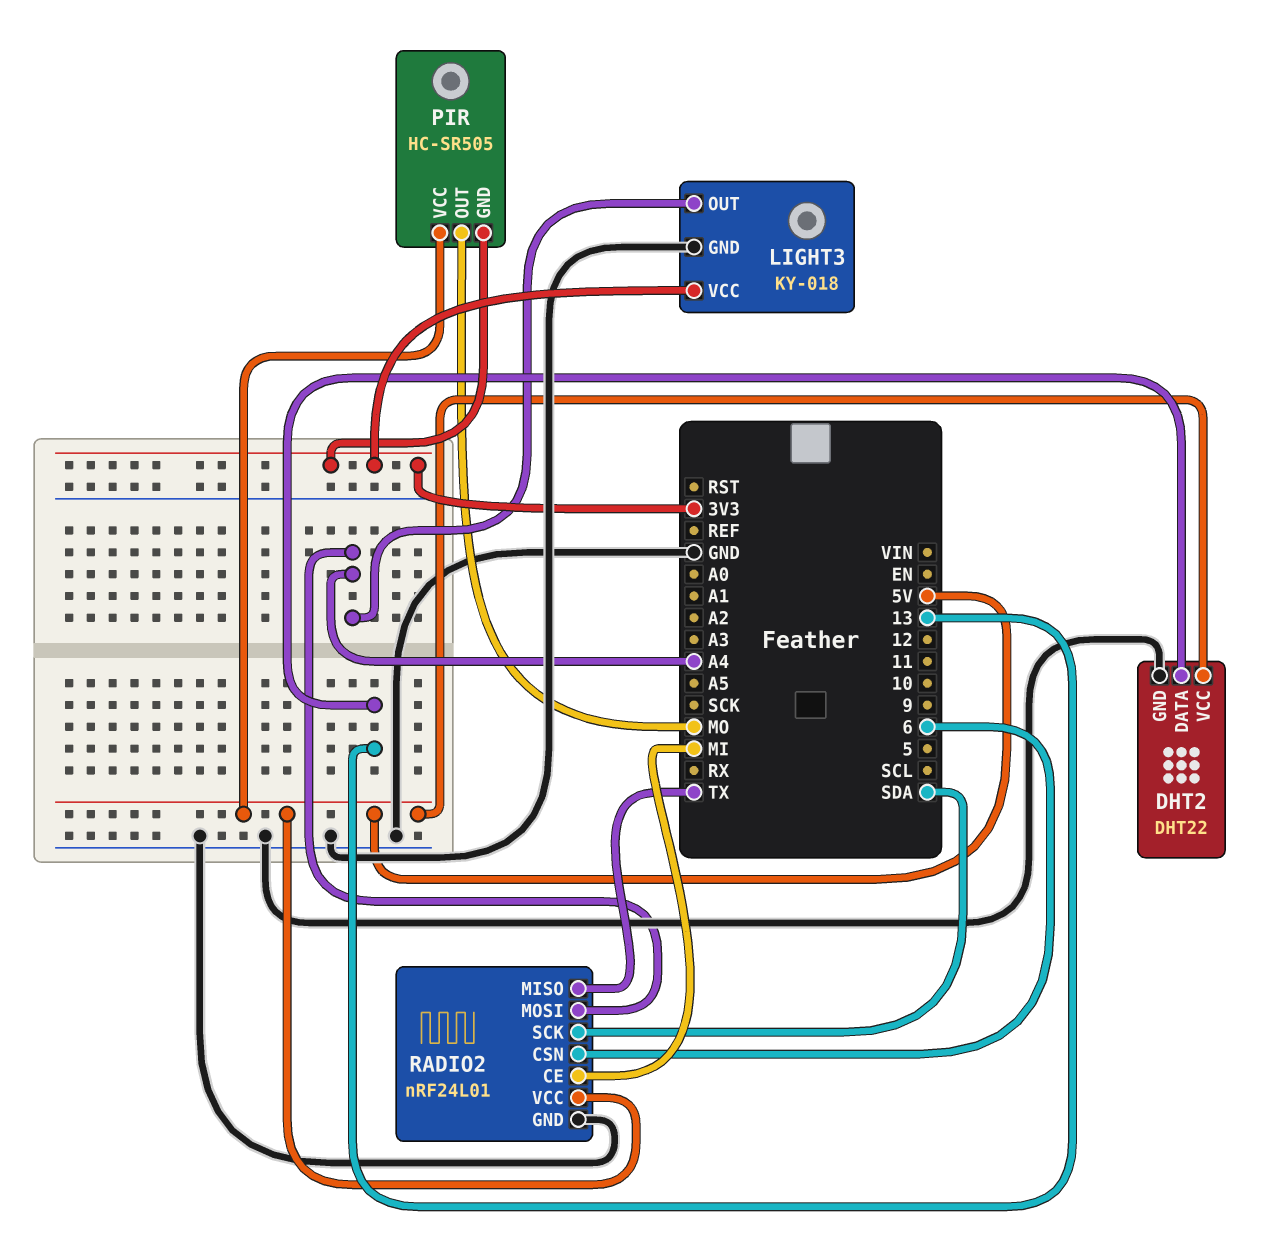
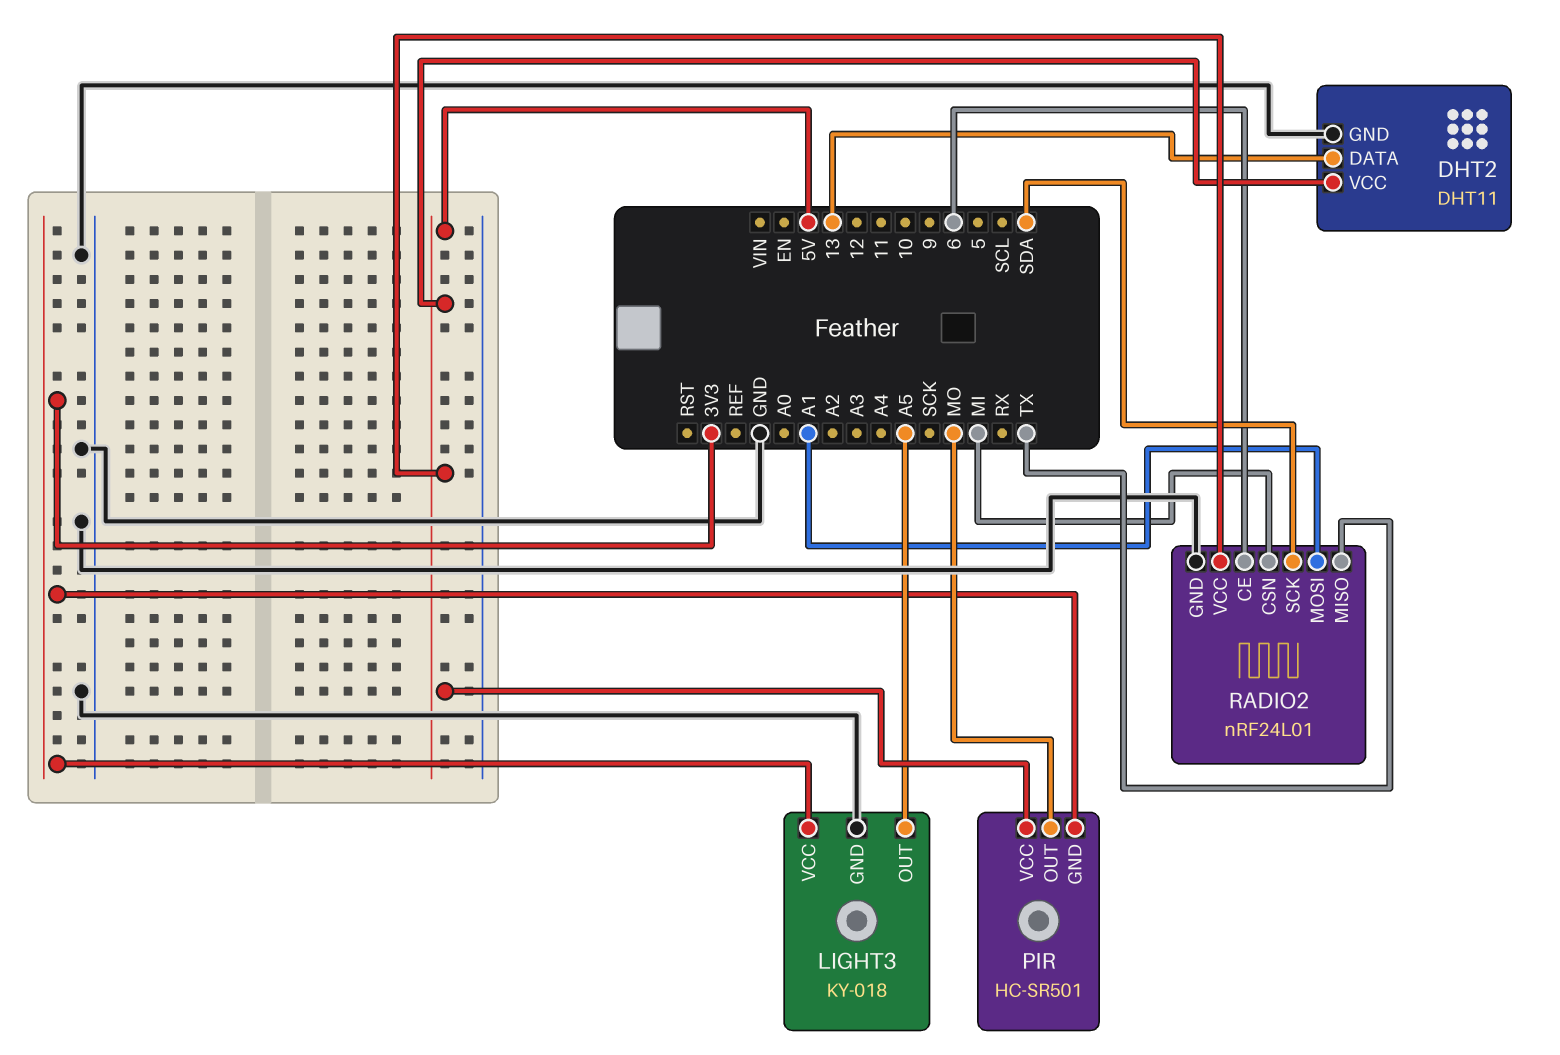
DHT2: DHT22 -> DHT11
LIGHT3 pin OUT: A4 -> A5
PIR: HC-SR505 -> HC-SR501
RADIO2 pin CE: MI -> 6
RADIO2 pin CSN: 6 -> MI
RADIO2 pin MOSI: A4 -> A1

